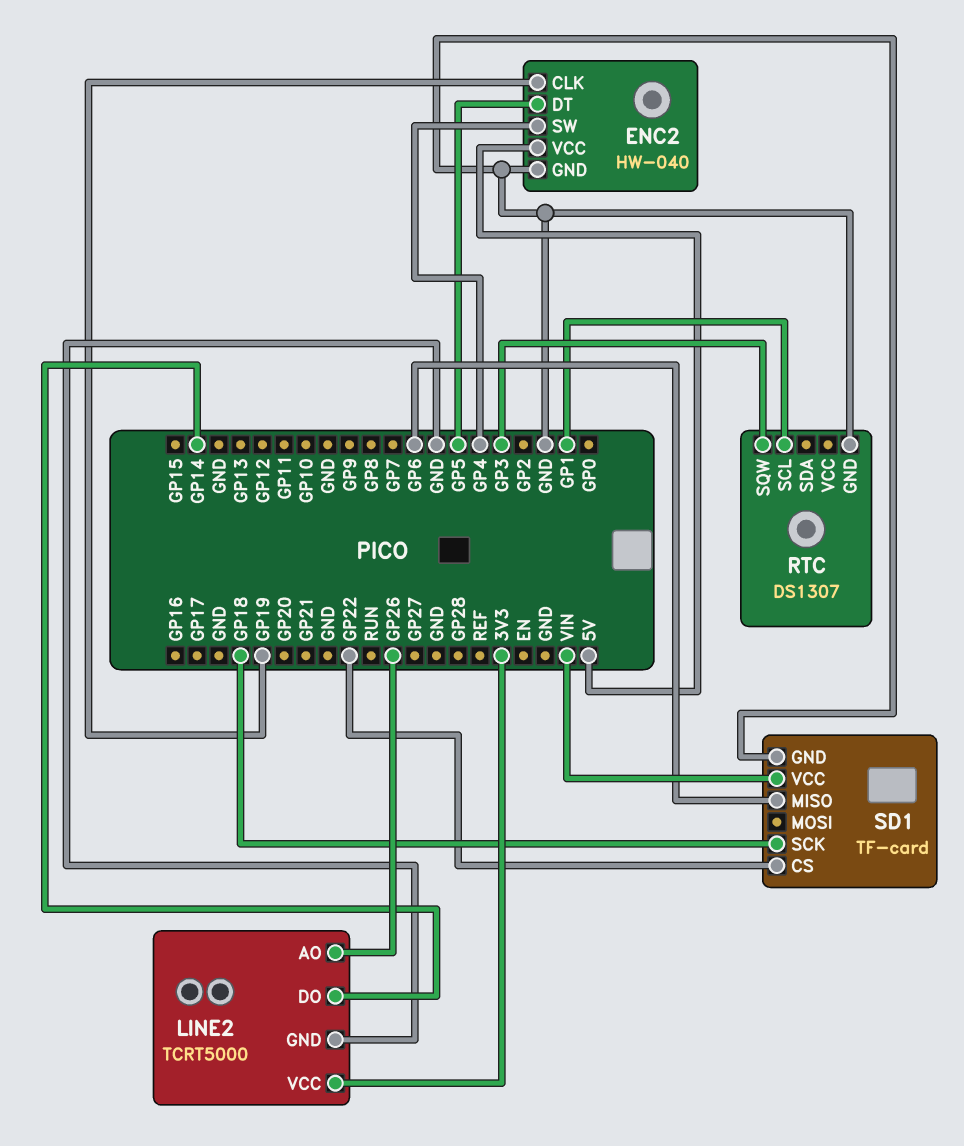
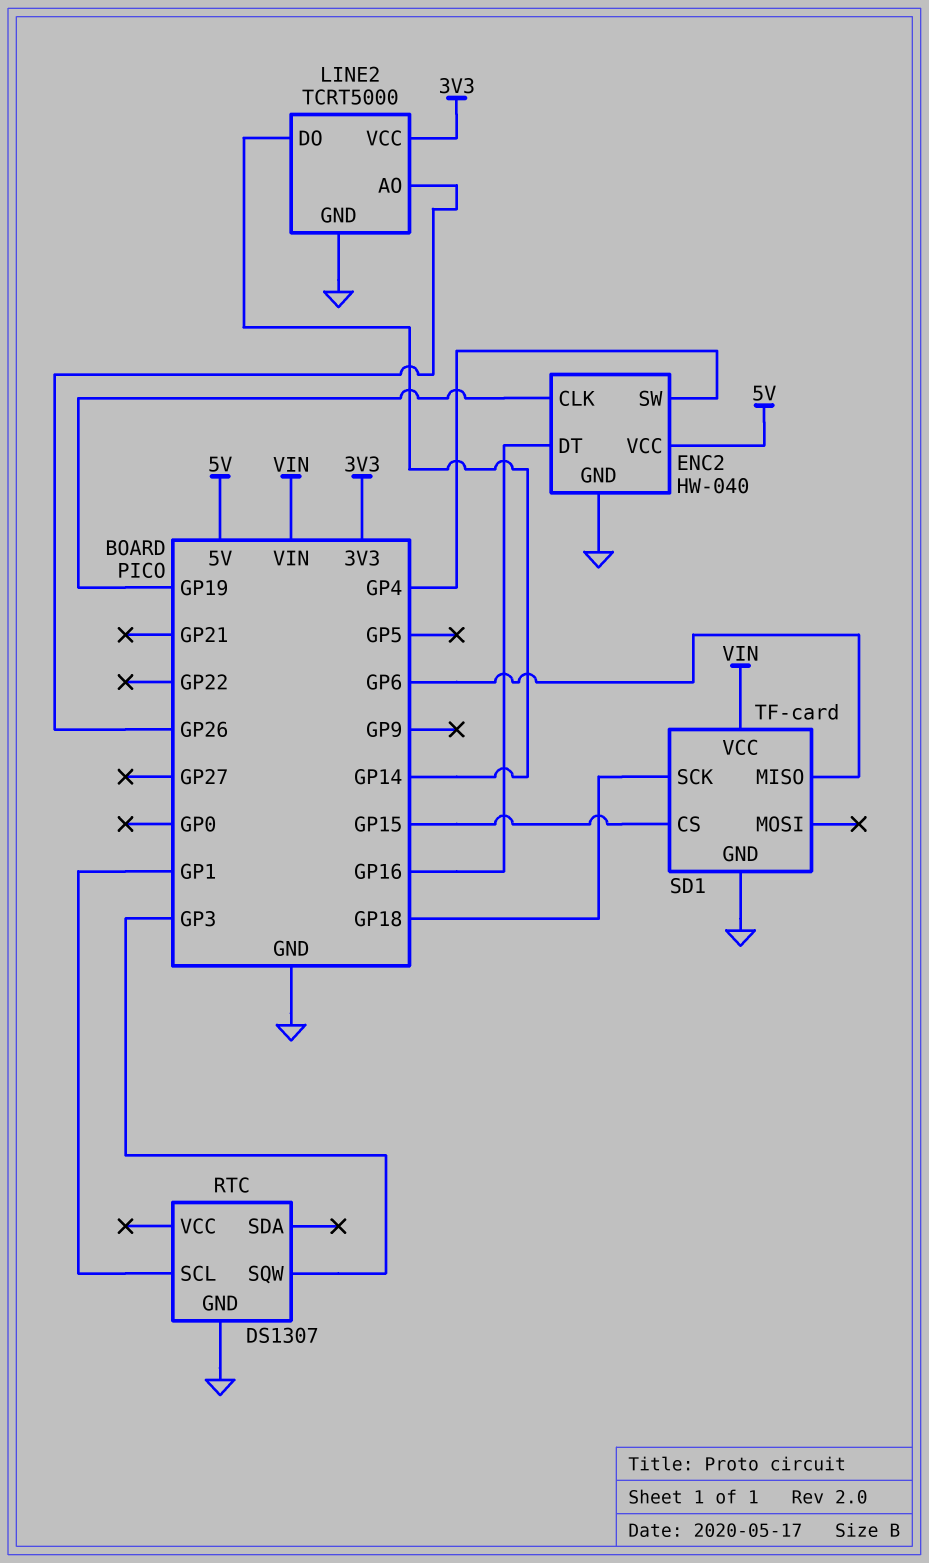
ENC2 pin DT: GP5 -> GP16
SD1 pin CS: GP22 -> GP15

